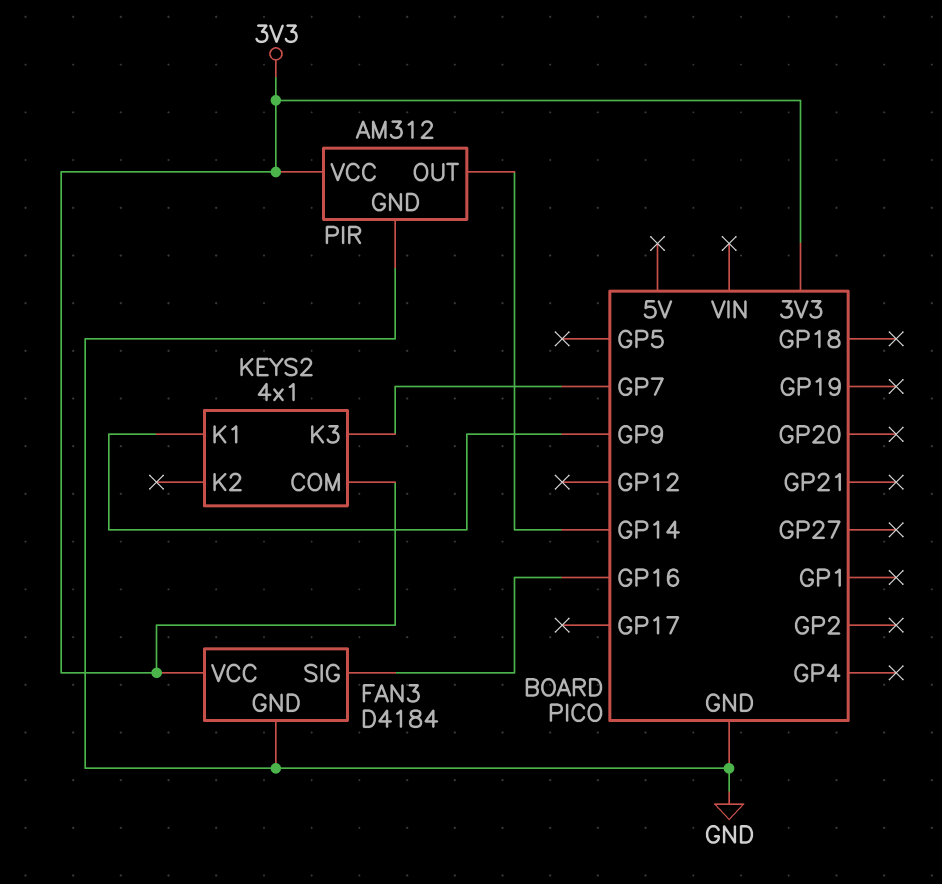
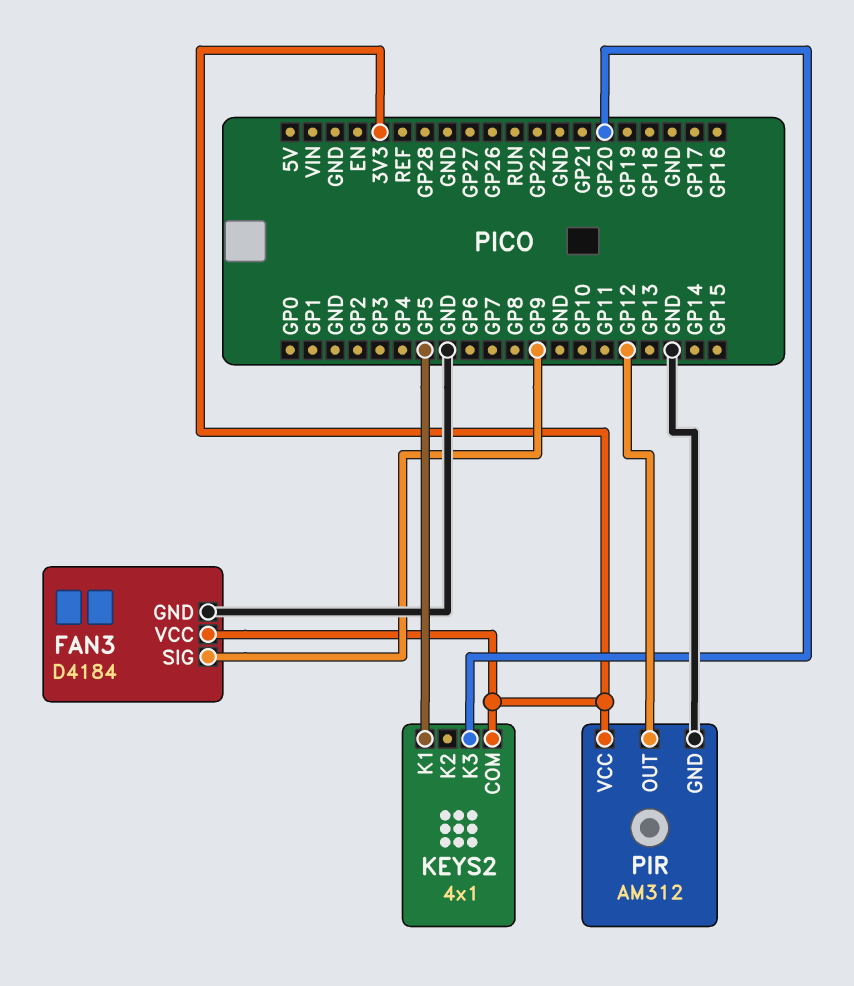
FAN3 pin SIG: GP16 -> GP9
KEYS2 pin K1: GP9 -> GP5
KEYS2 pin K3: GP7 -> GP20
PIR pin OUT: GP14 -> GP12

